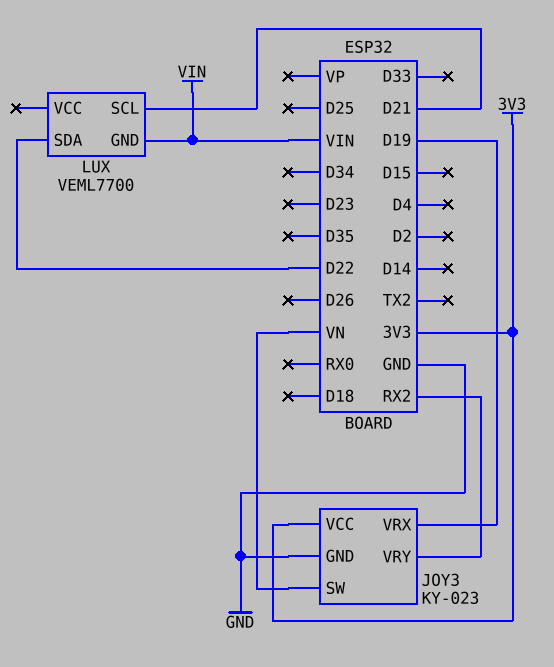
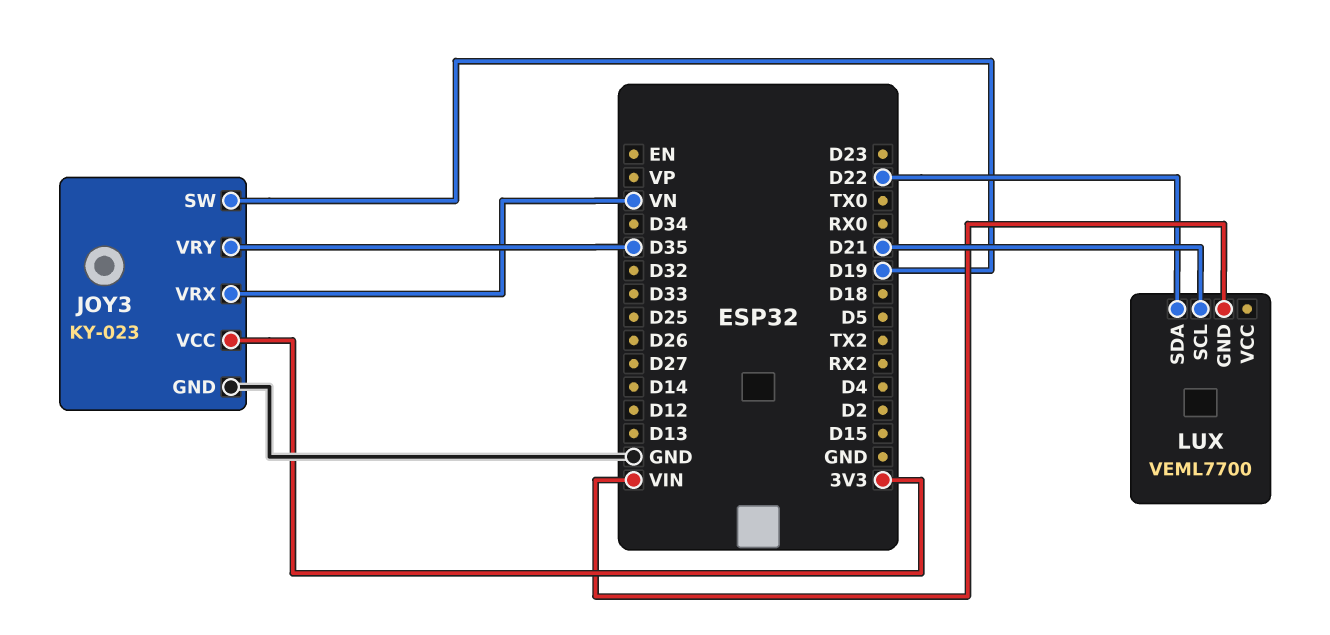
JOY3 pin SW: VN -> D19
JOY3 pin VRX: D19 -> VN
JOY3 pin VRY: RX2 -> D35

